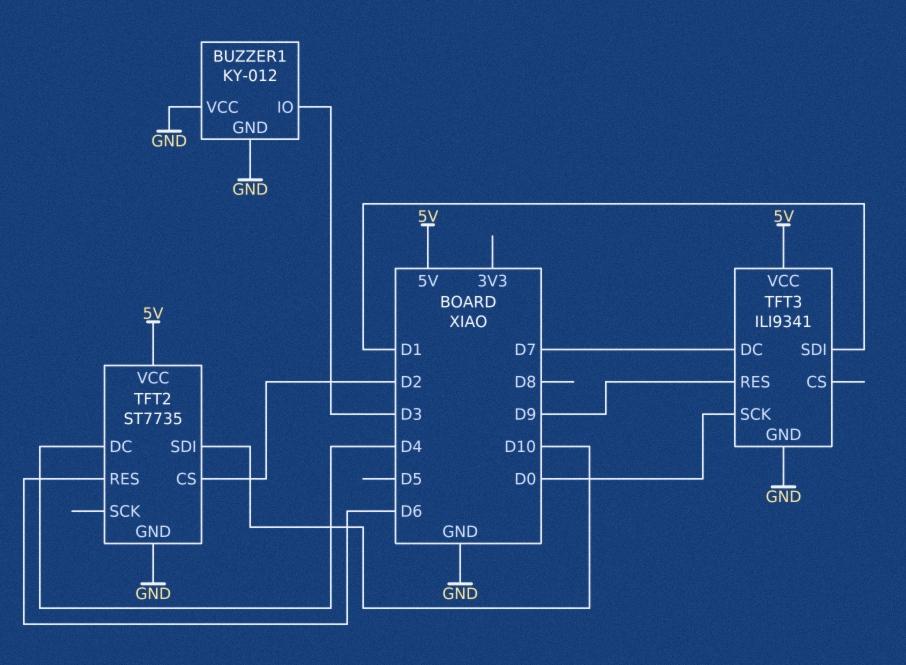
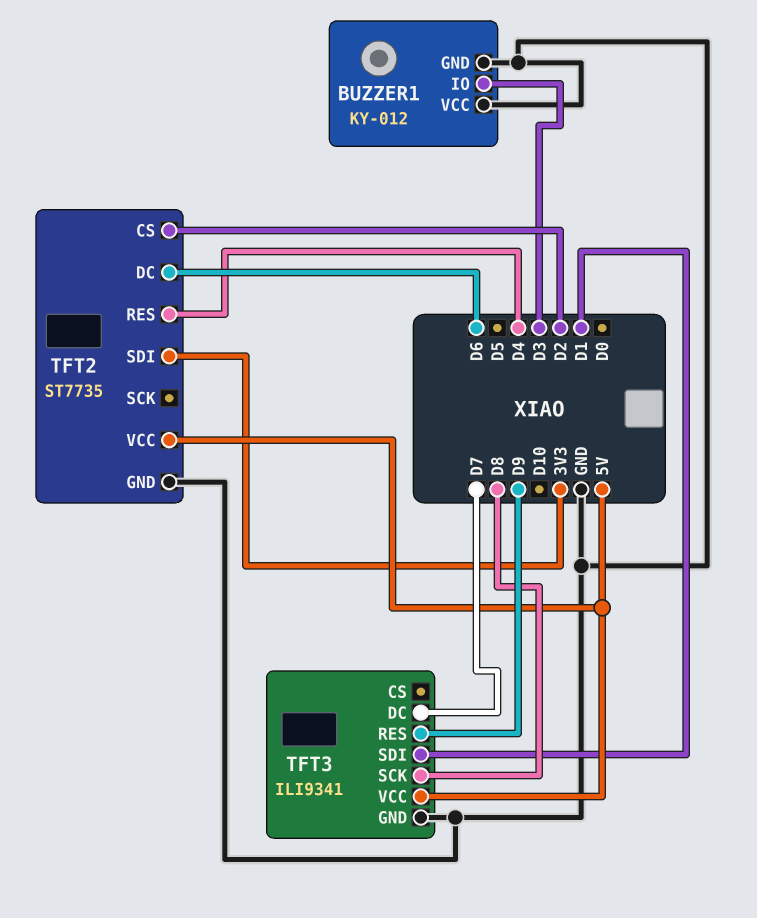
TFT2 pin DC: D4 -> D6
TFT2 pin RES: D6 -> D4
TFT2 pin SDI: D10 -> 3V3
TFT3 pin SCK: D0 -> D8

